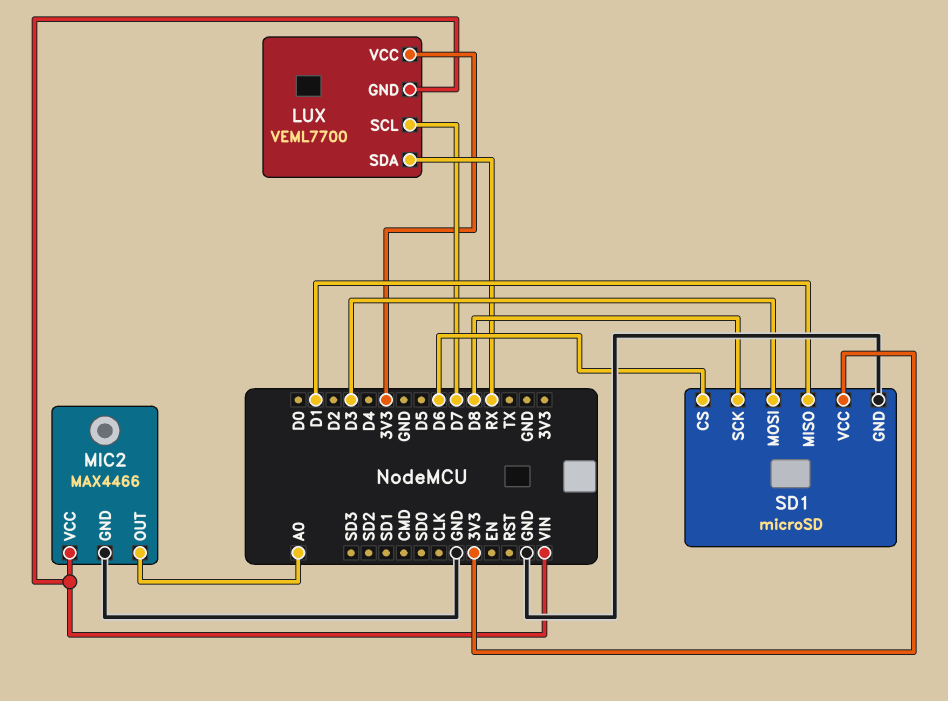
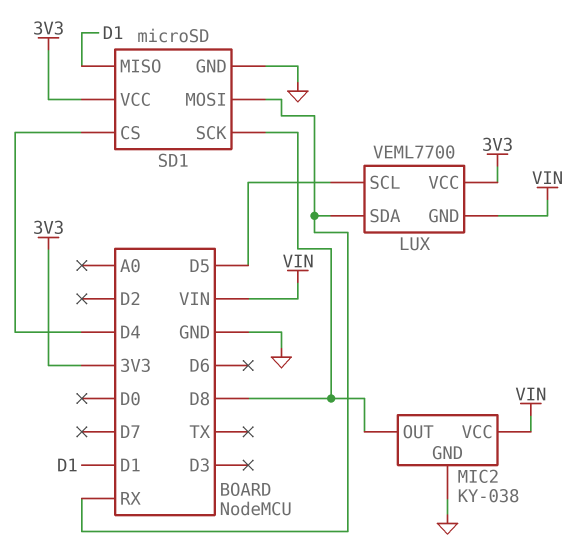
LUX pin SCL: D7 -> D5
MIC2: MAX4466 -> KY-038
MIC2 pin OUT: A0 -> D8
SD1 pin CS: D6 -> D4
SD1 pin MOSI: D3 -> RX

